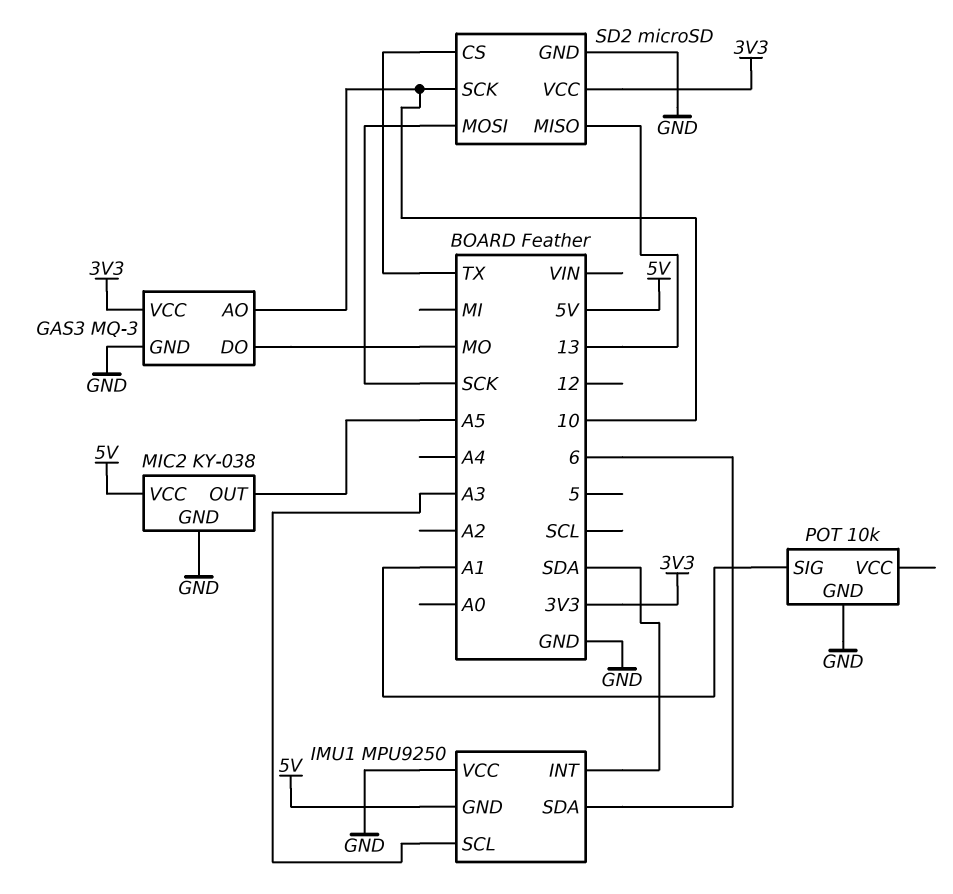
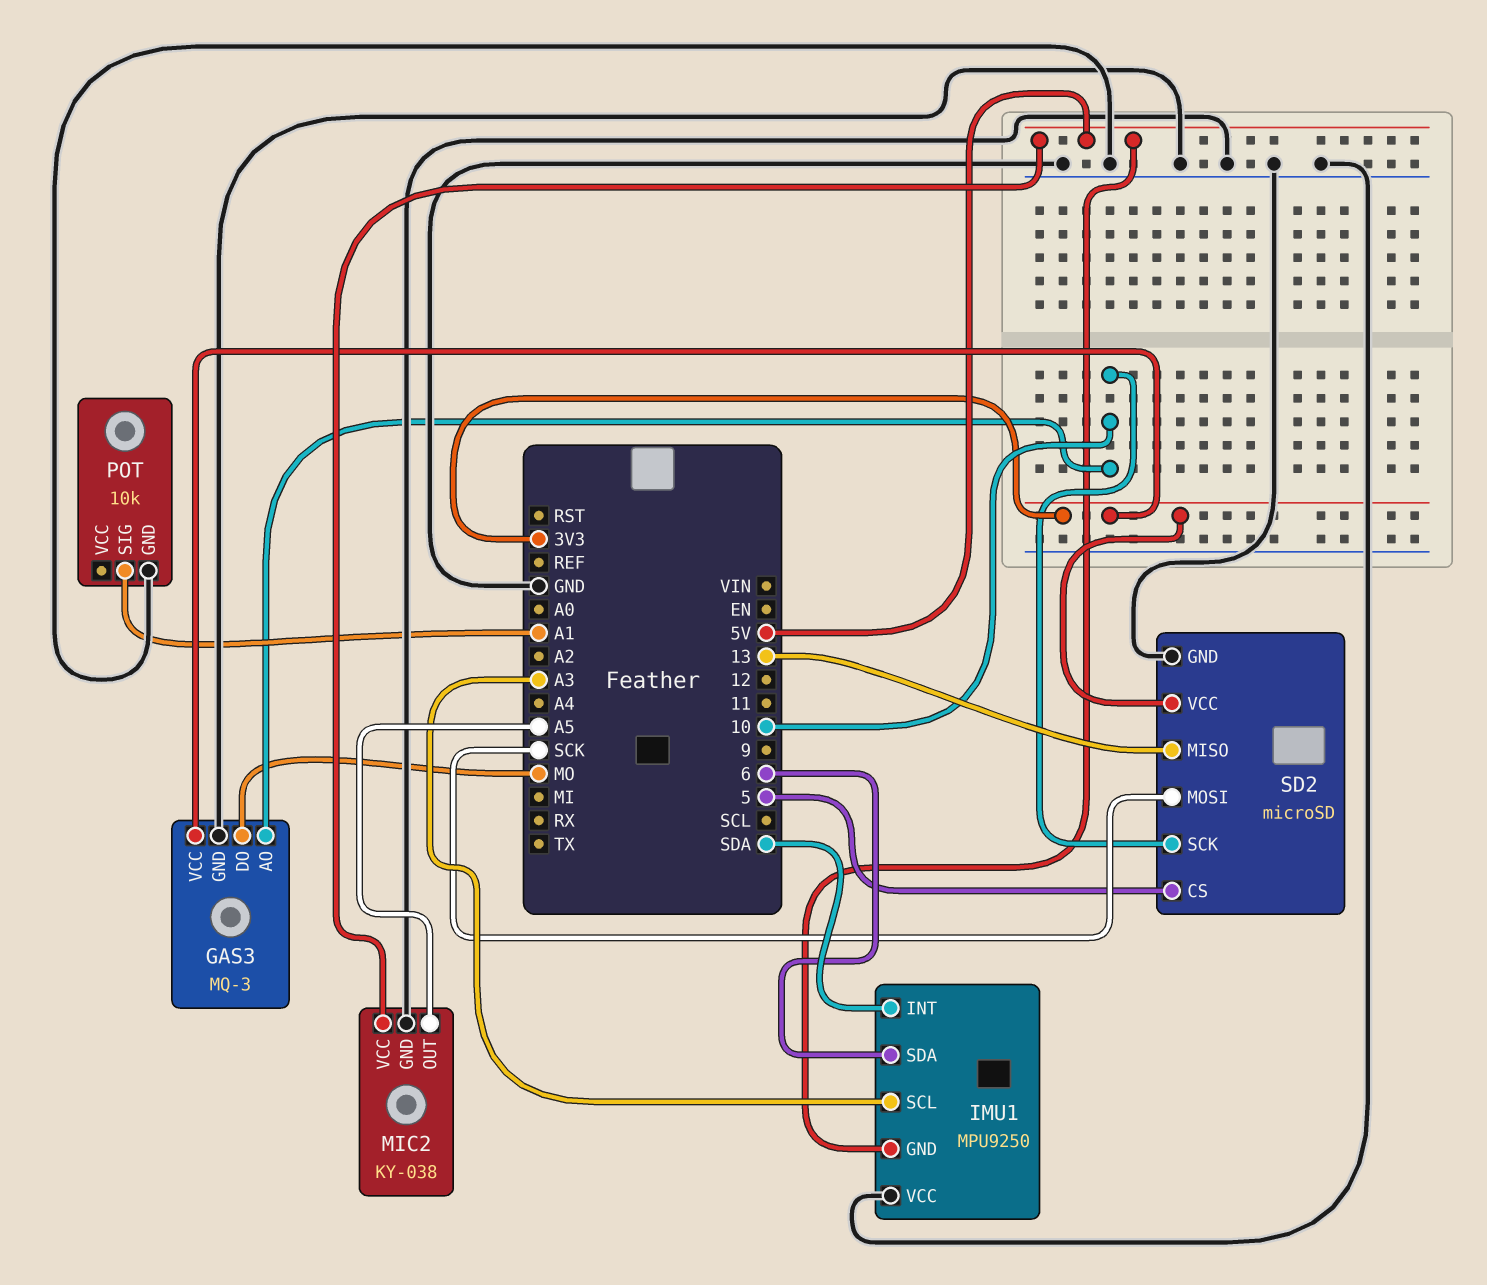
SD2 pin CS: TX -> 5

